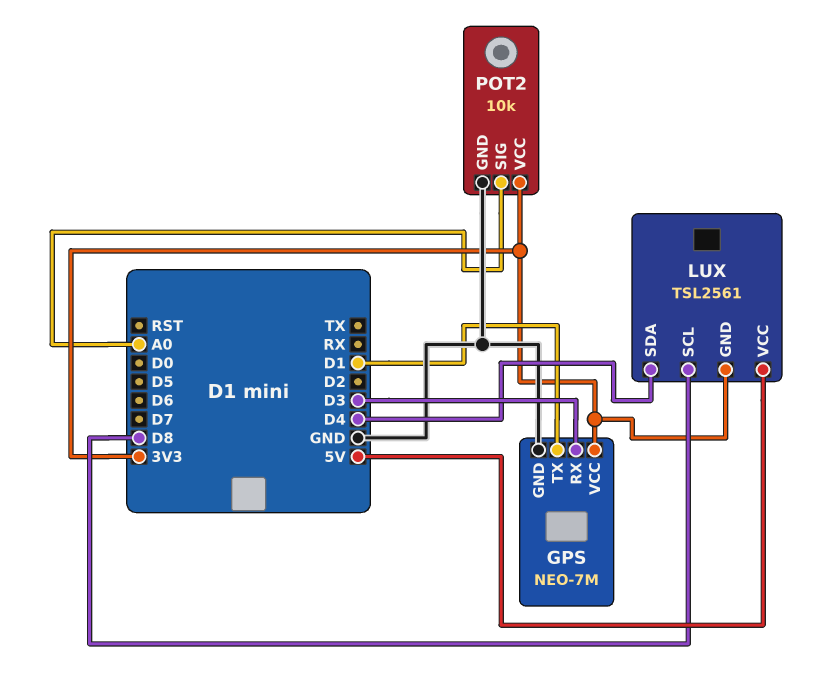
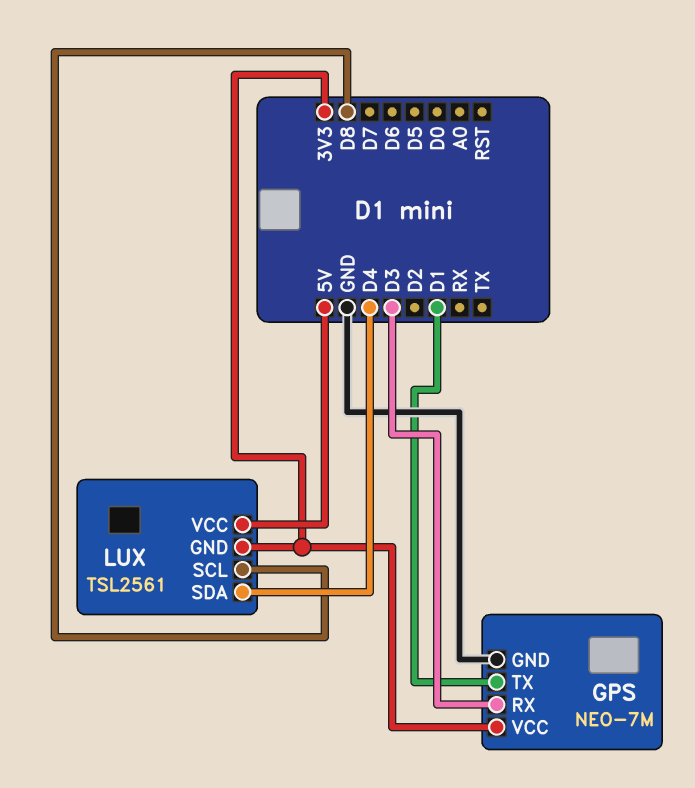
POT2: 10k -> none
POT2 pin GND: GND -> none
POT2 pin SIG: A0 -> none
POT2 pin VCC: 3V3 -> none

